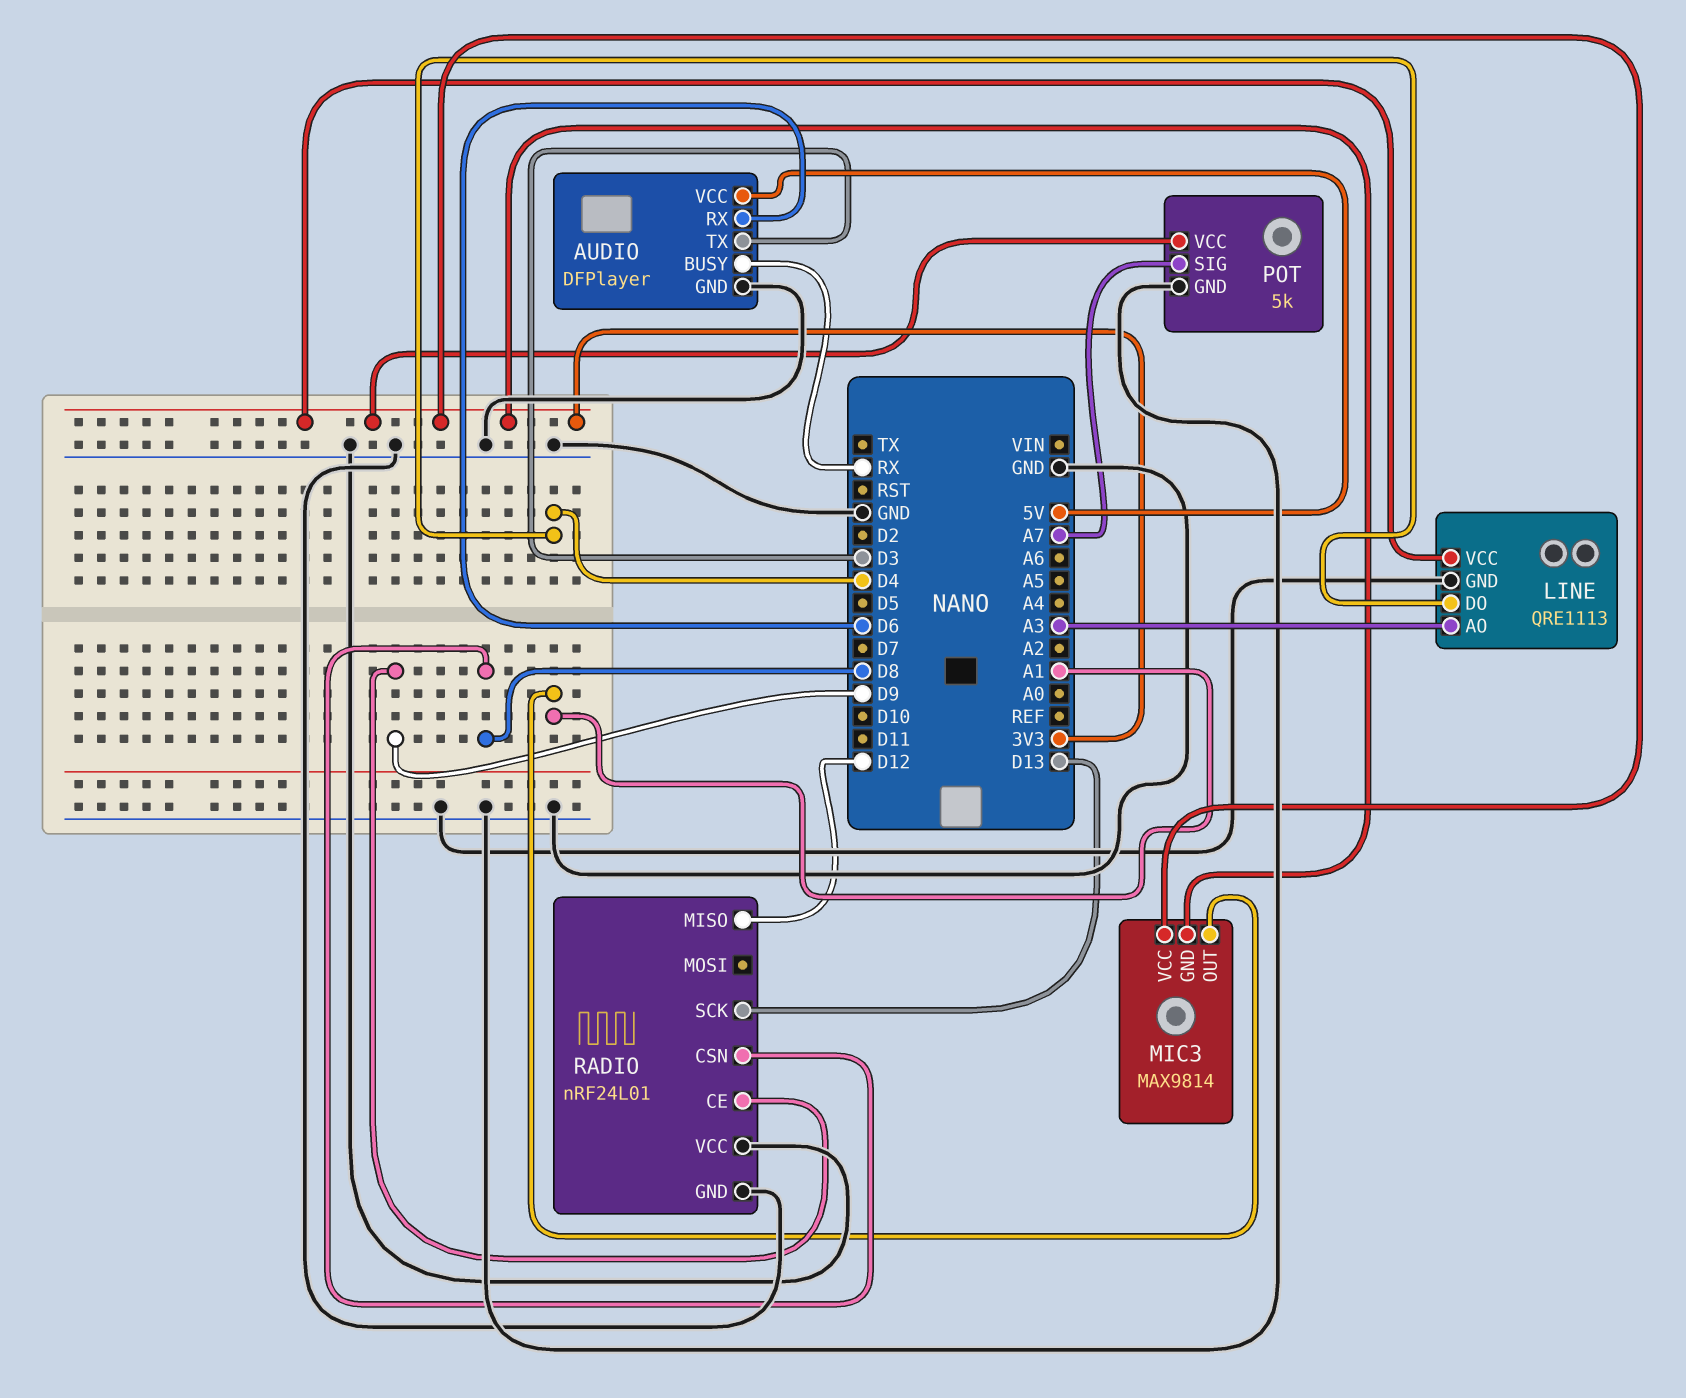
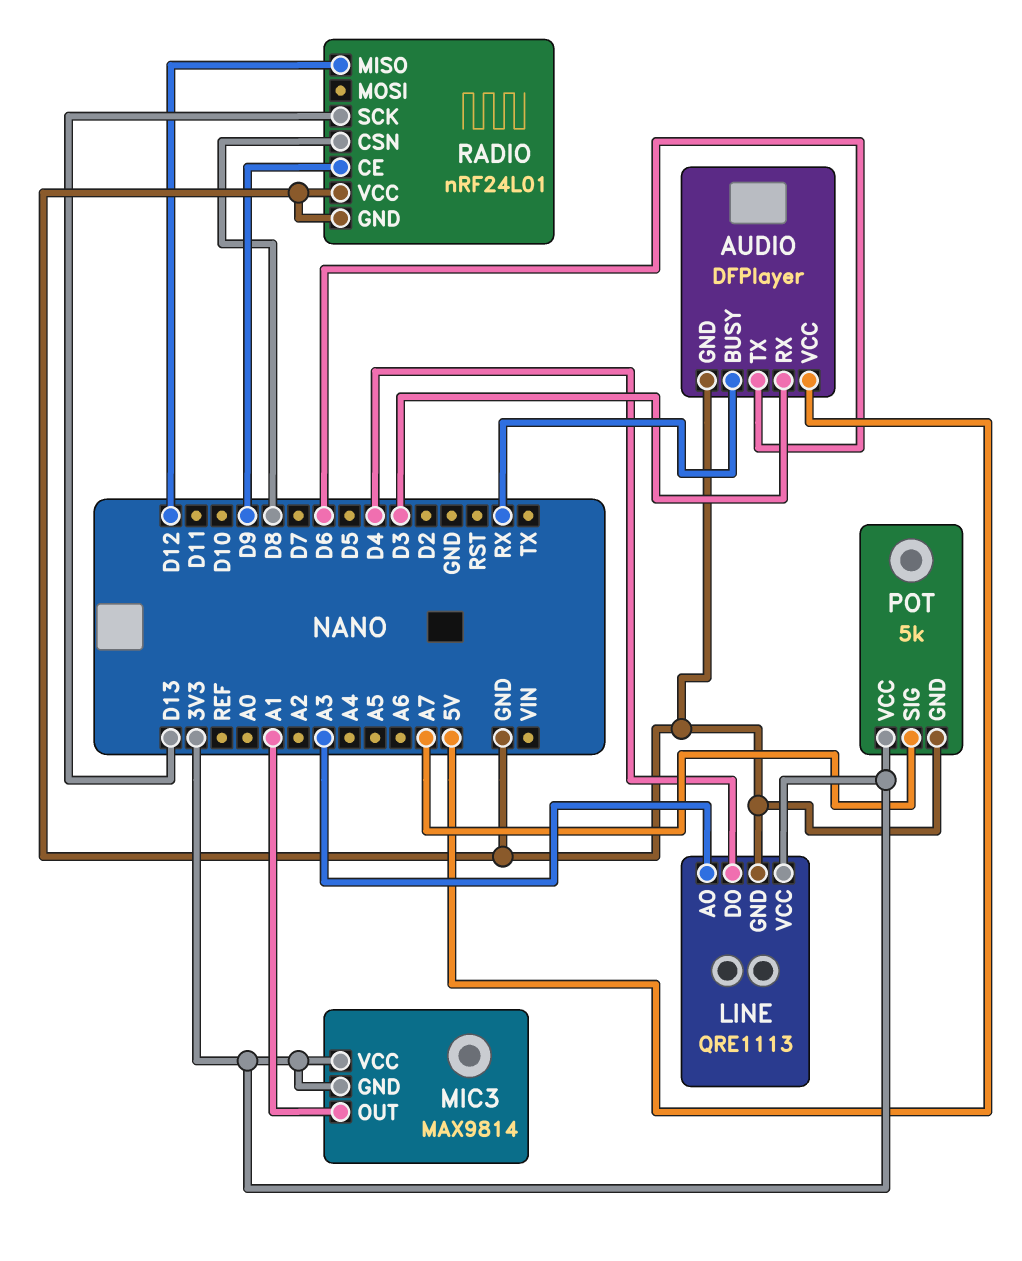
AUDIO pin RX: D6 -> D3
AUDIO pin TX: D3 -> D6

